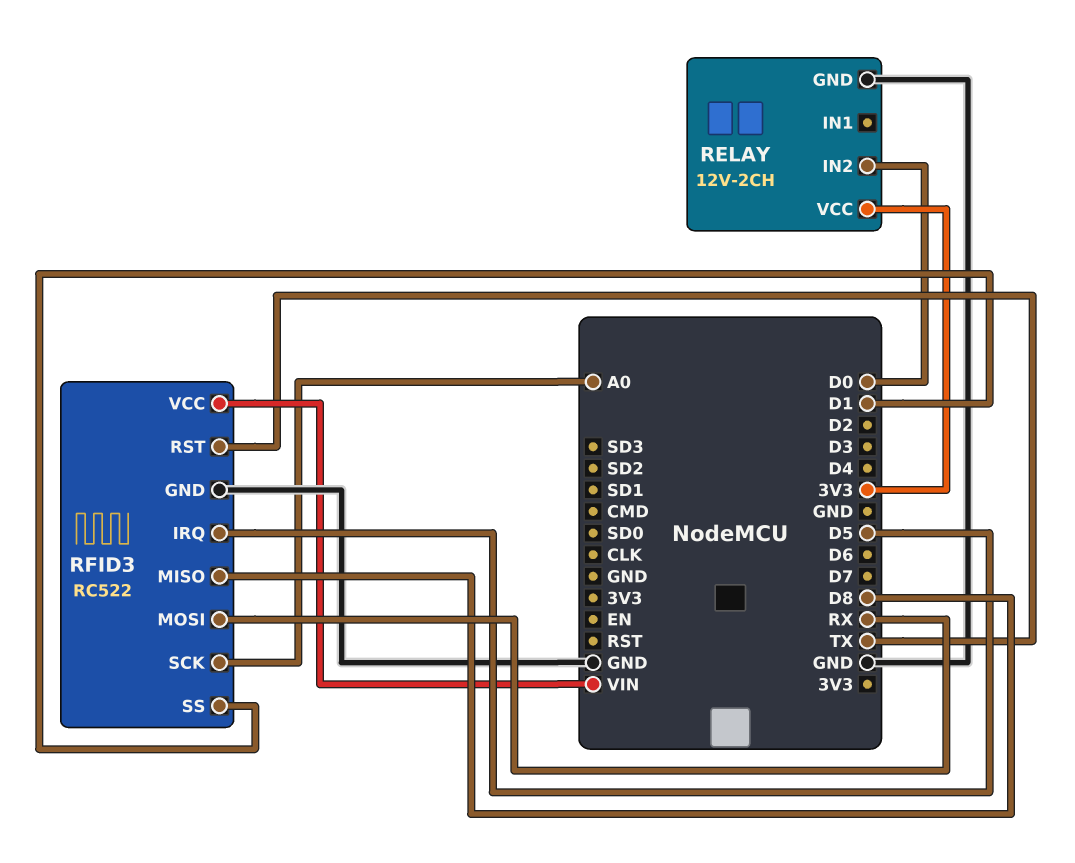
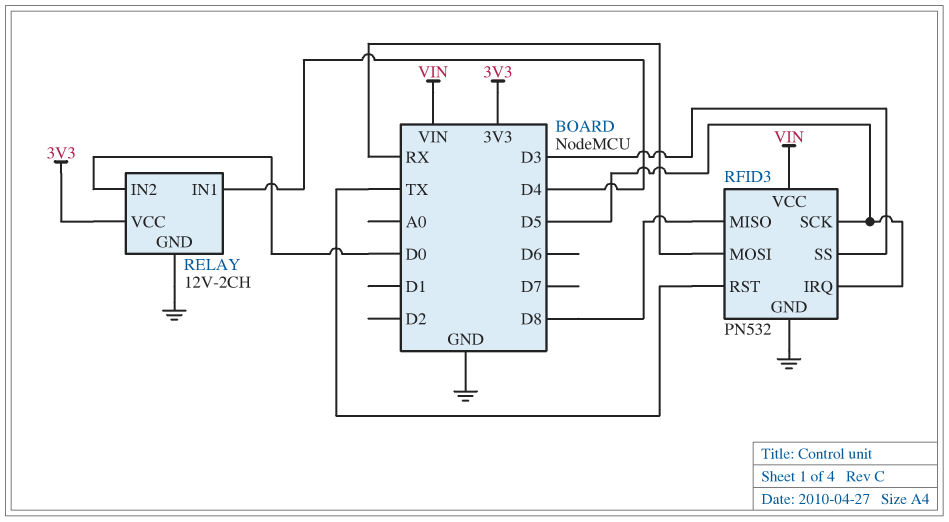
RELAY pin IN1: none -> D4
RFID3: RC522 -> PN532
RFID3 pin SCK: A0 -> D5
RFID3 pin SS: D1 -> D3

